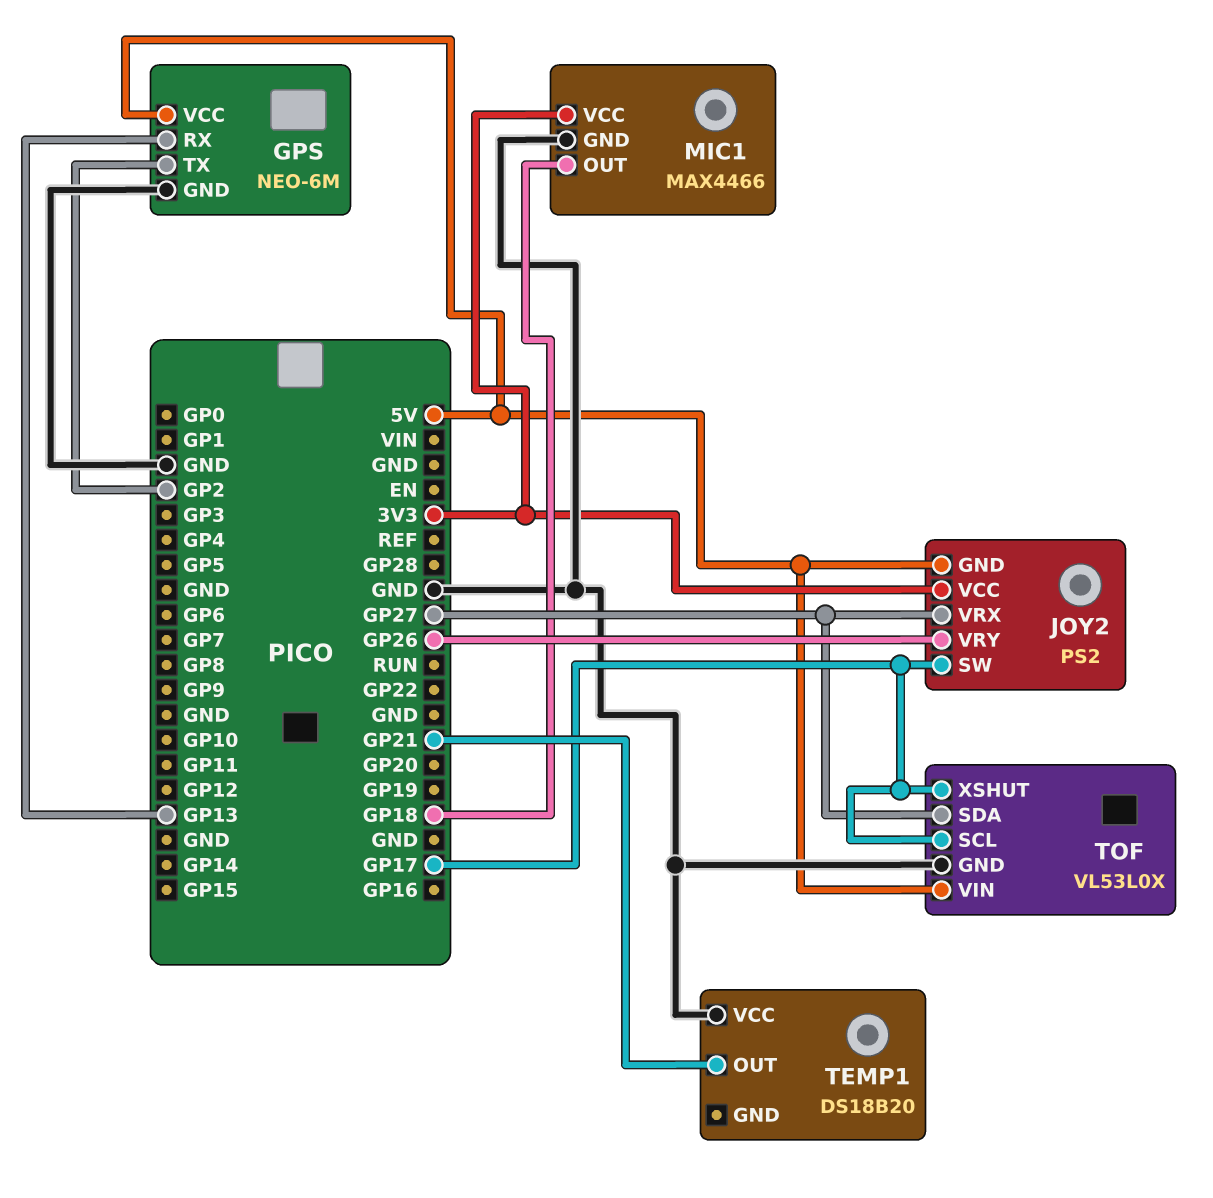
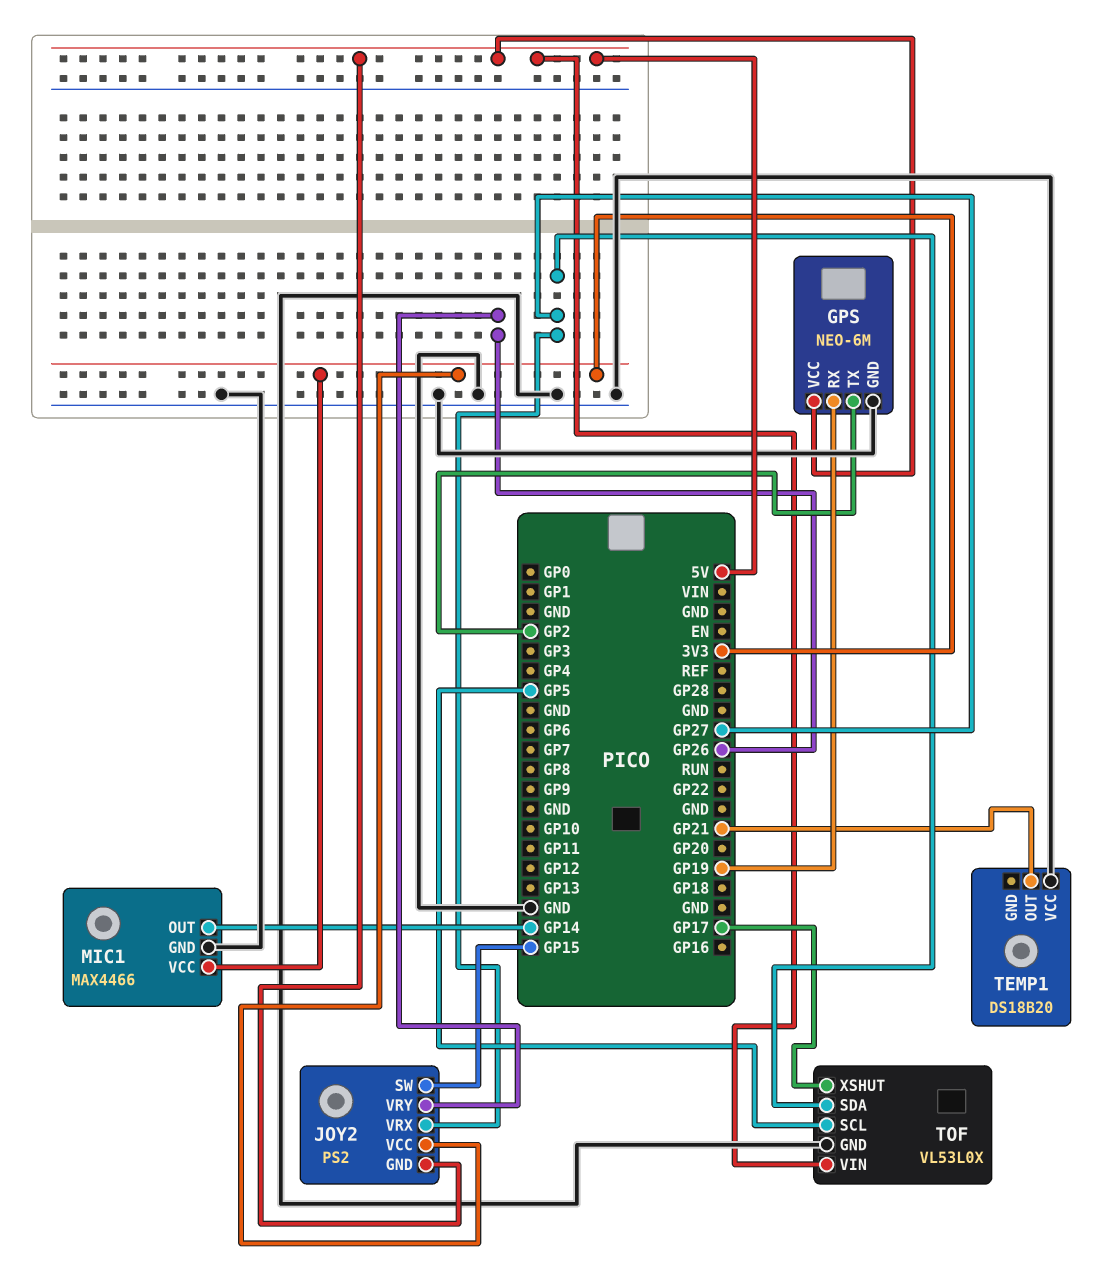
GPS pin RX: GP13 -> GP19
JOY2 pin SW: GP17 -> GP15
MIC1 pin OUT: GP18 -> GP14
TOF pin SCL: GP17 -> GP5

